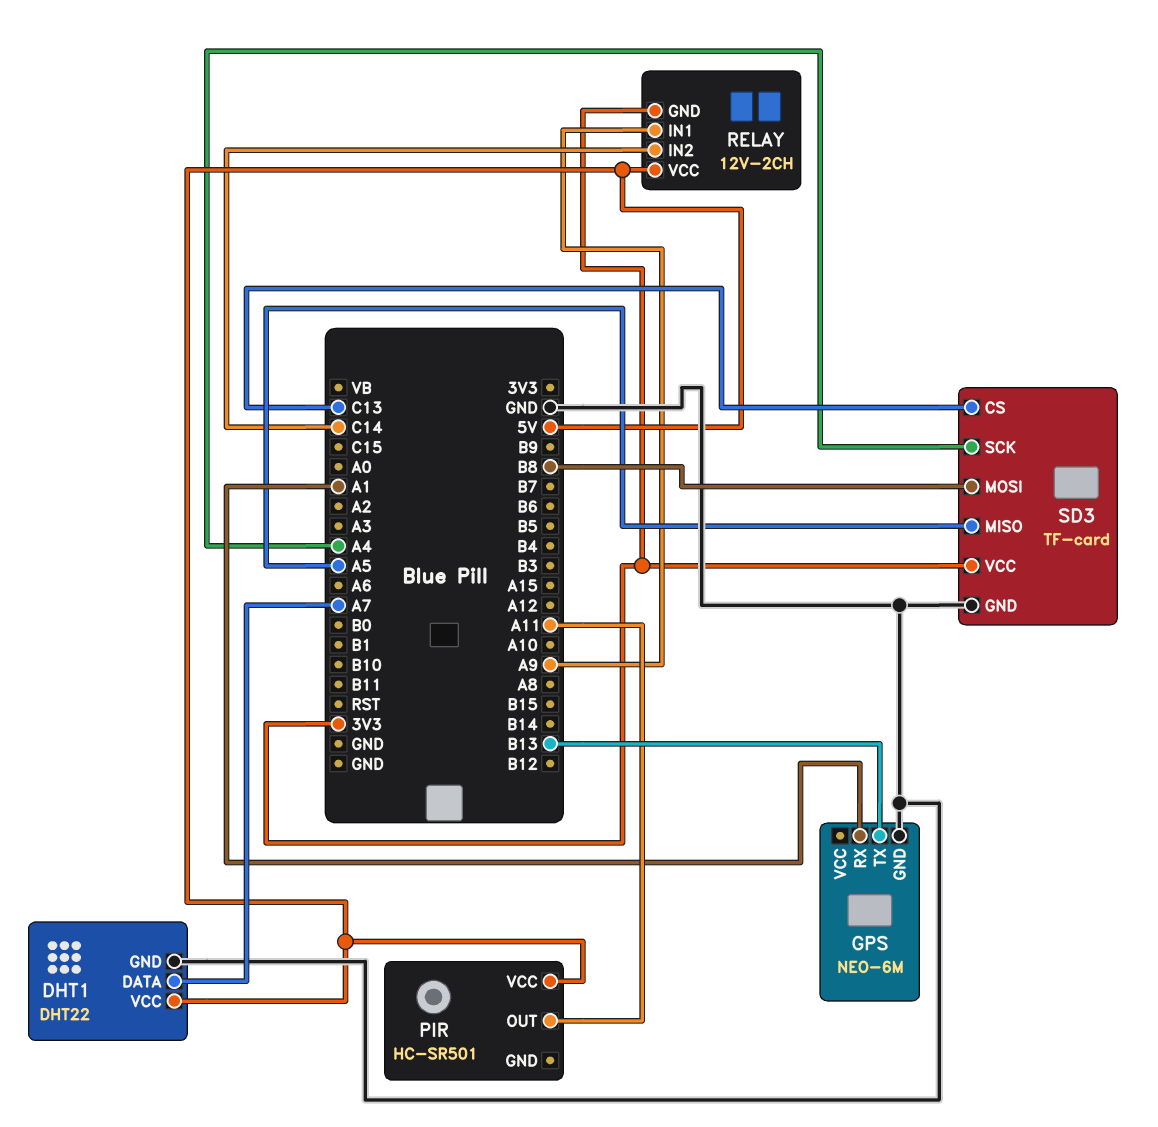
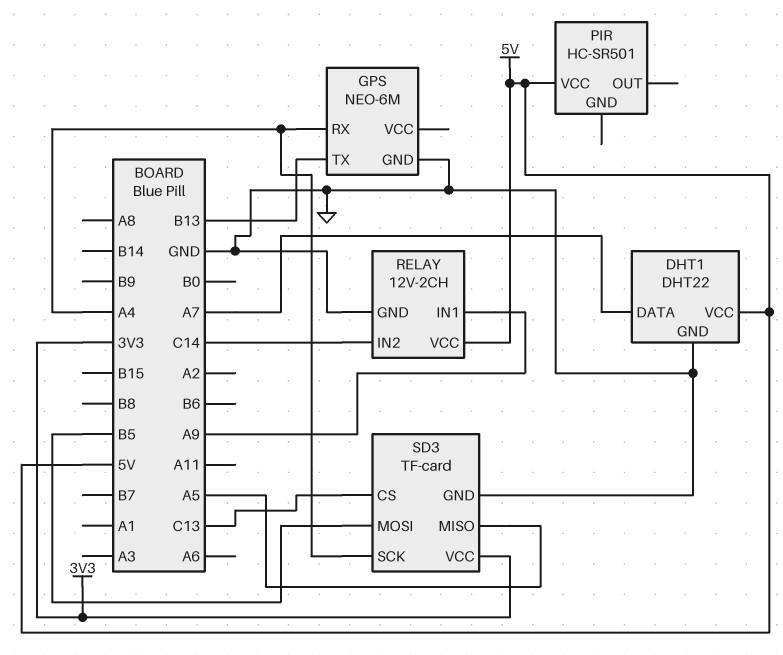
GPS pin RX: A1 -> A4
PIR pin OUT: A11 -> none
RELAY pin GND: 3V3 -> GND
SD3 pin MOSI: B8 -> B5

